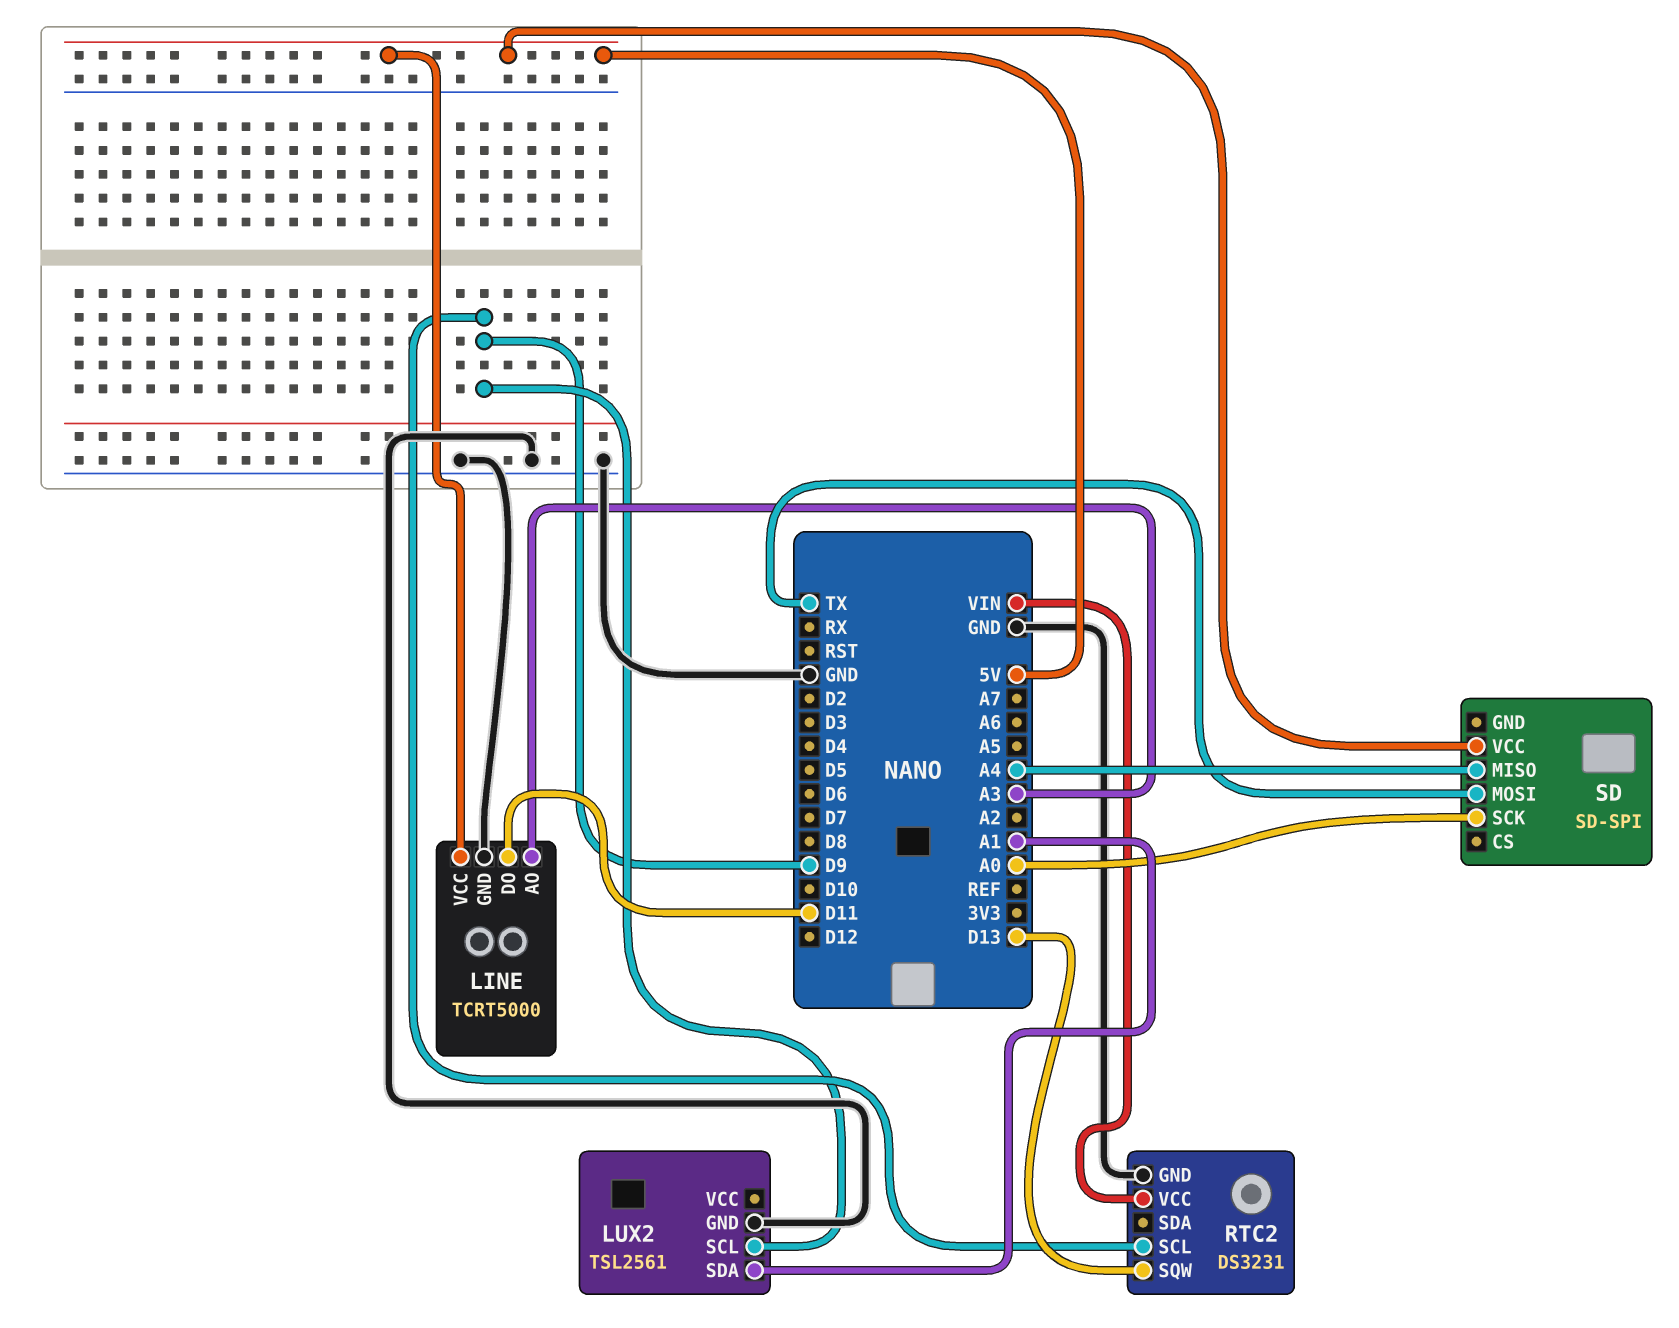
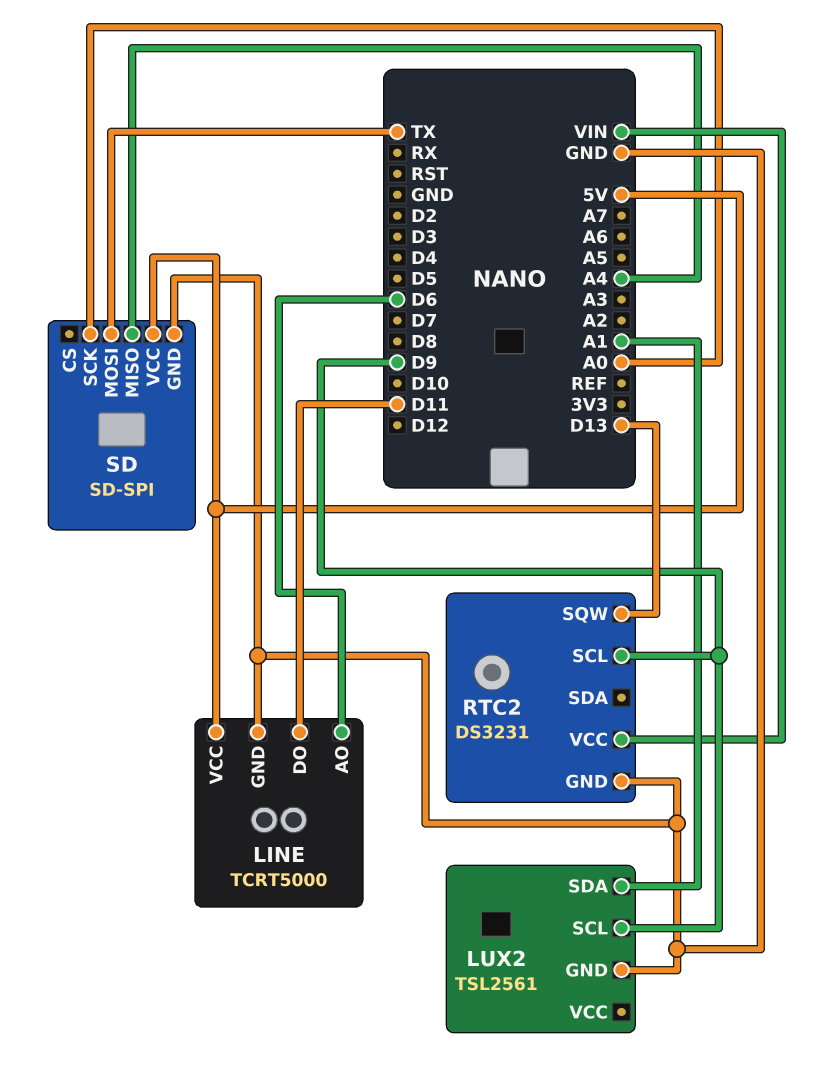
LINE pin AO: A3 -> D6
SD pin GND: none -> GND

